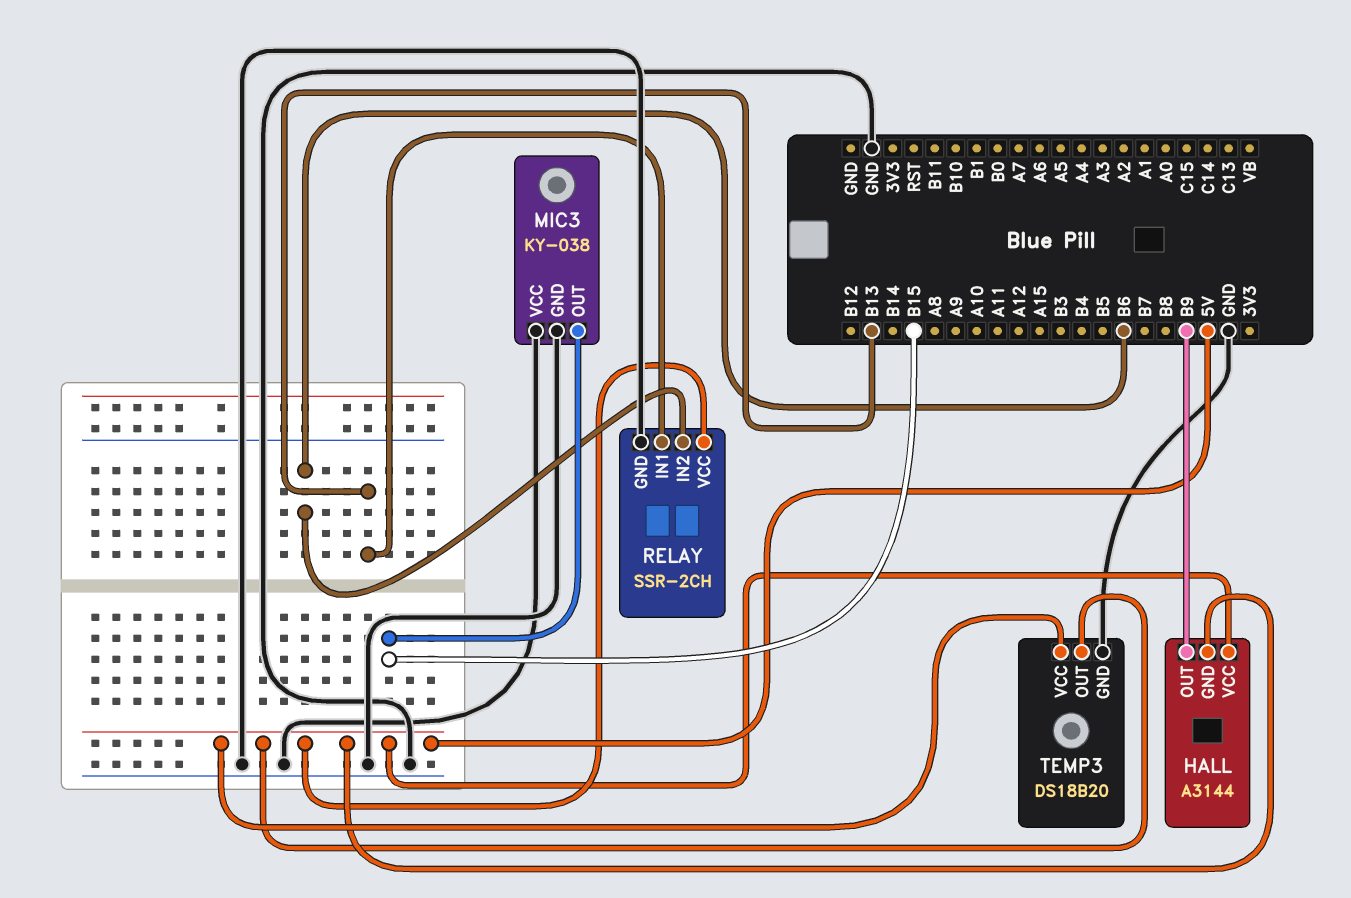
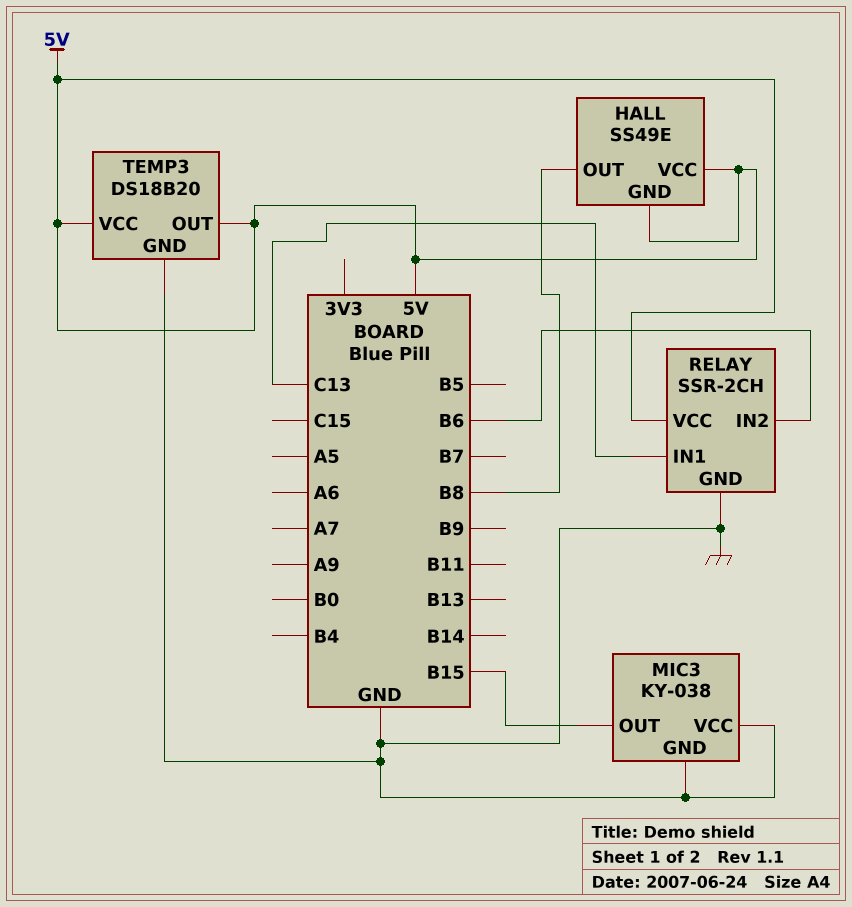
HALL: A3144 -> SS49E
HALL pin OUT: B9 -> B8
RELAY pin IN1: B13 -> C13

